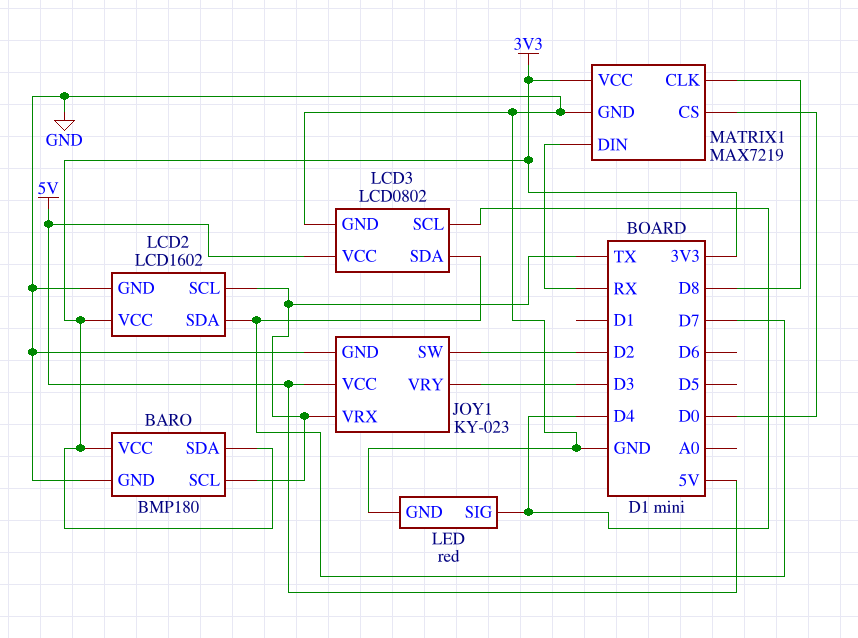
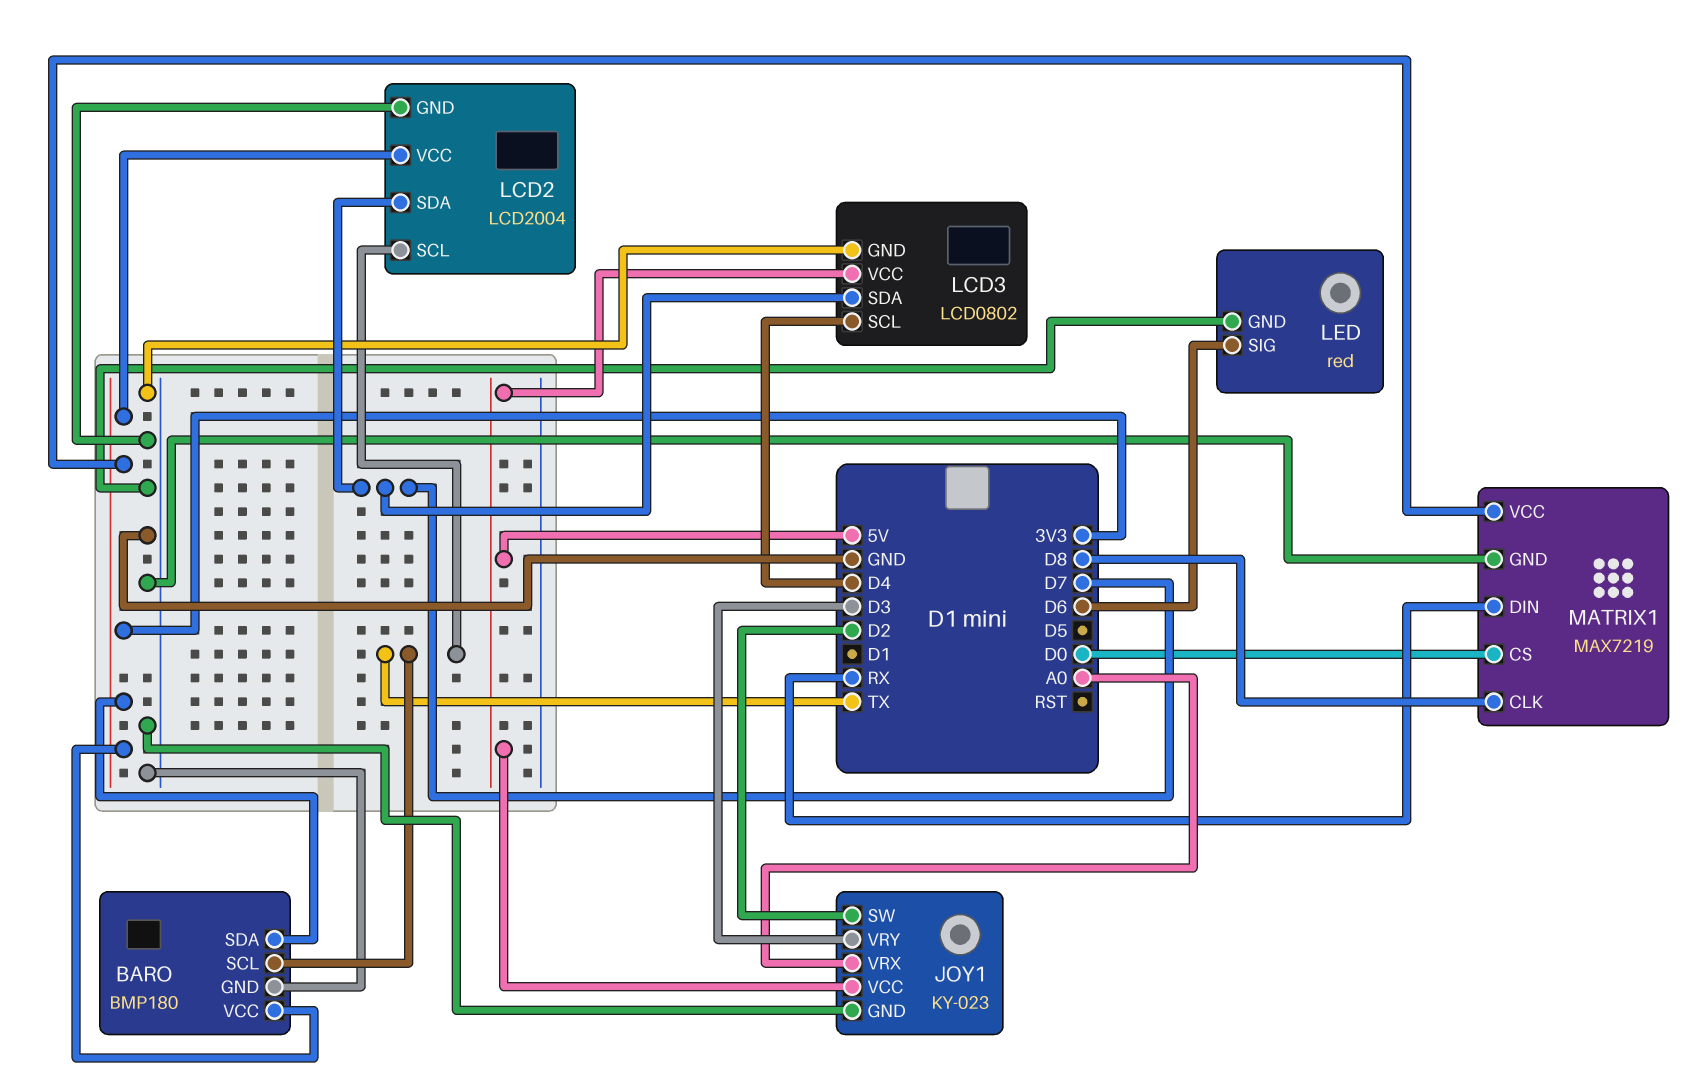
JOY1 pin VRX: TX -> A0
LCD2: LCD1602 -> LCD2004
LED pin SIG: D4 -> D6

